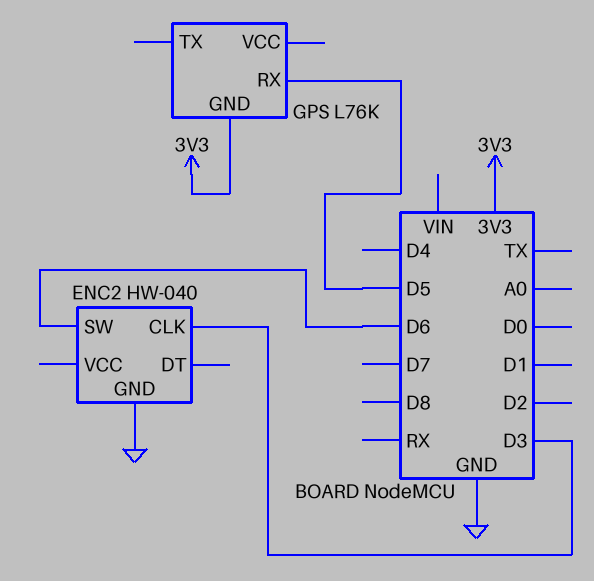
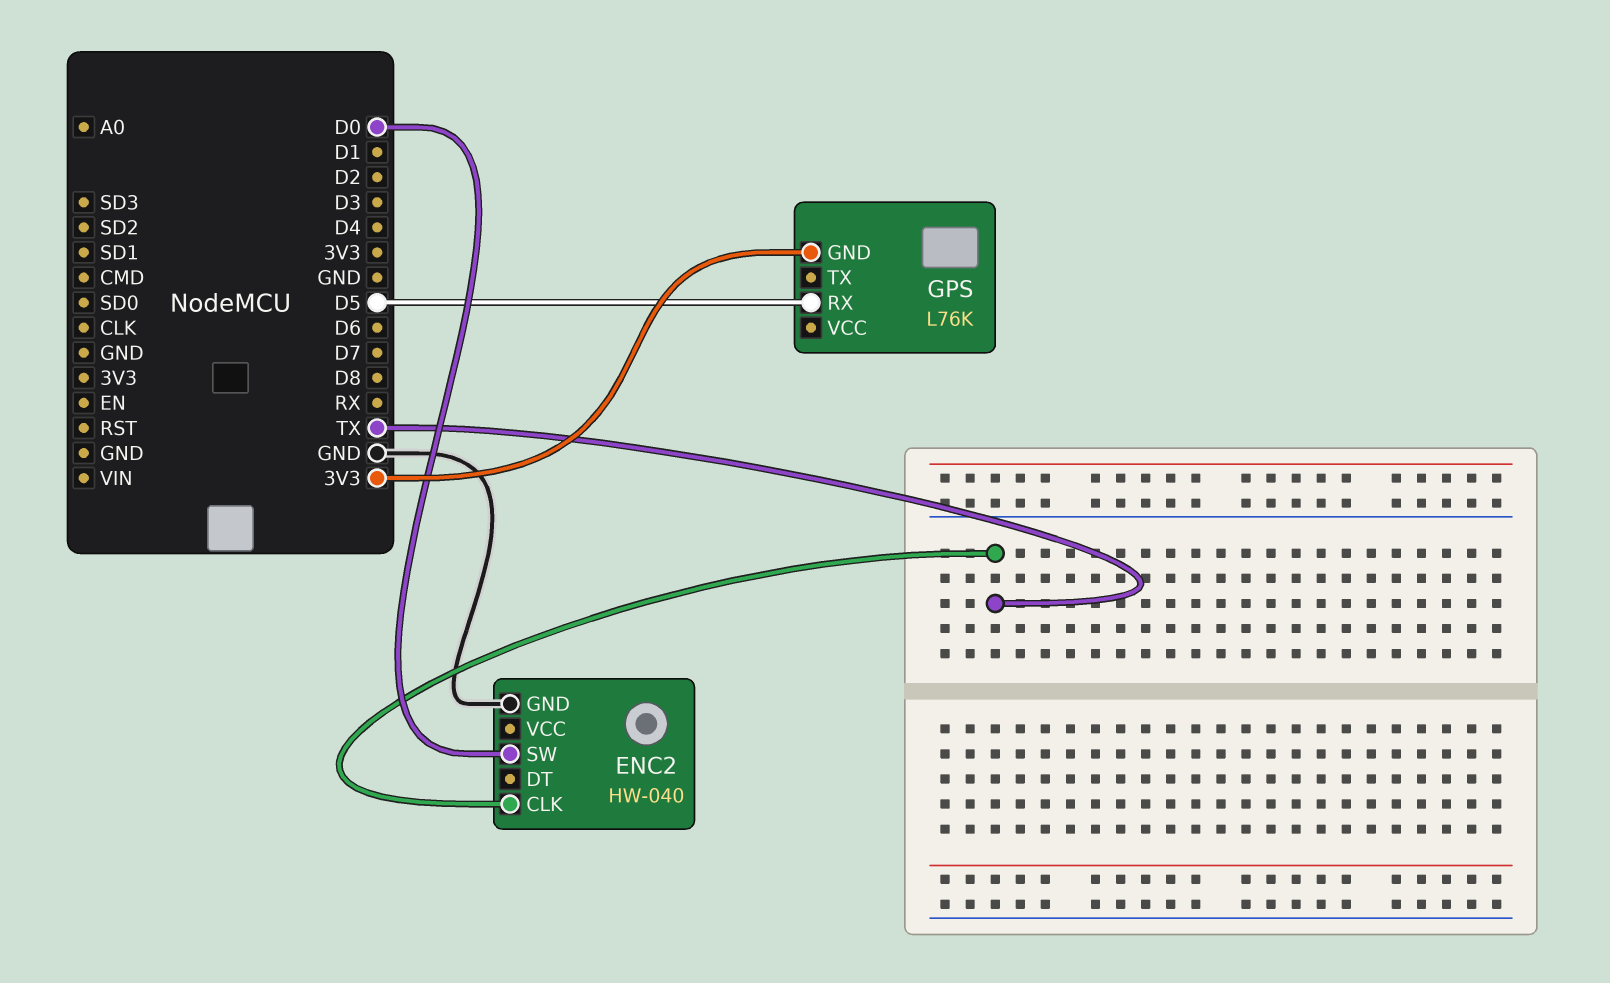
ENC2 pin CLK: D3 -> TX
ENC2 pin SW: D6 -> D0

